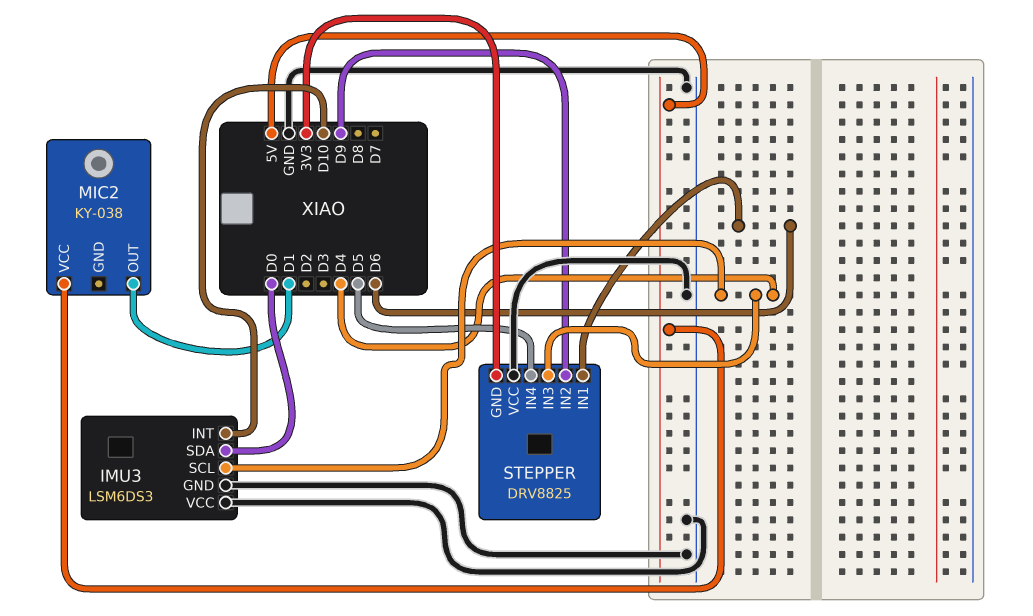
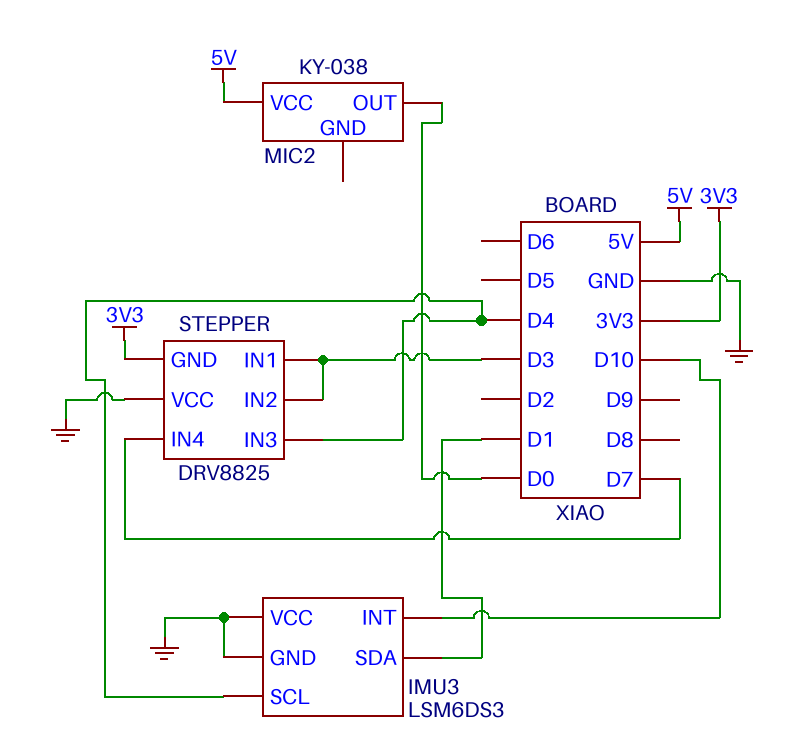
IMU3 pin SDA: D0 -> D1
MIC2 pin OUT: D1 -> D0
STEPPER pin IN1: D6 -> D3
STEPPER pin IN2: D9 -> D3
STEPPER pin IN4: D5 -> D7

